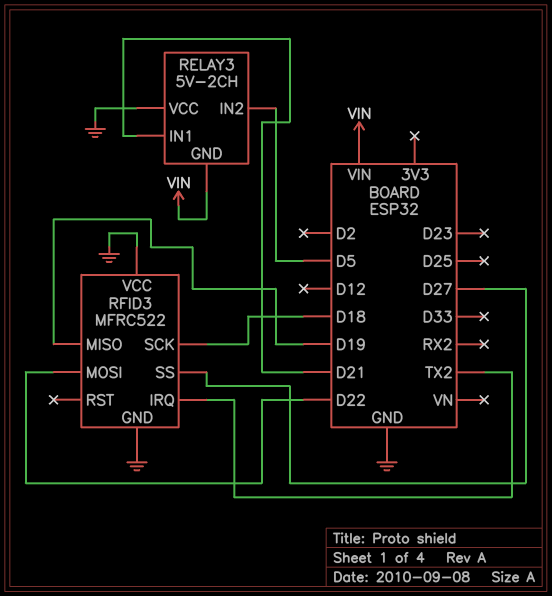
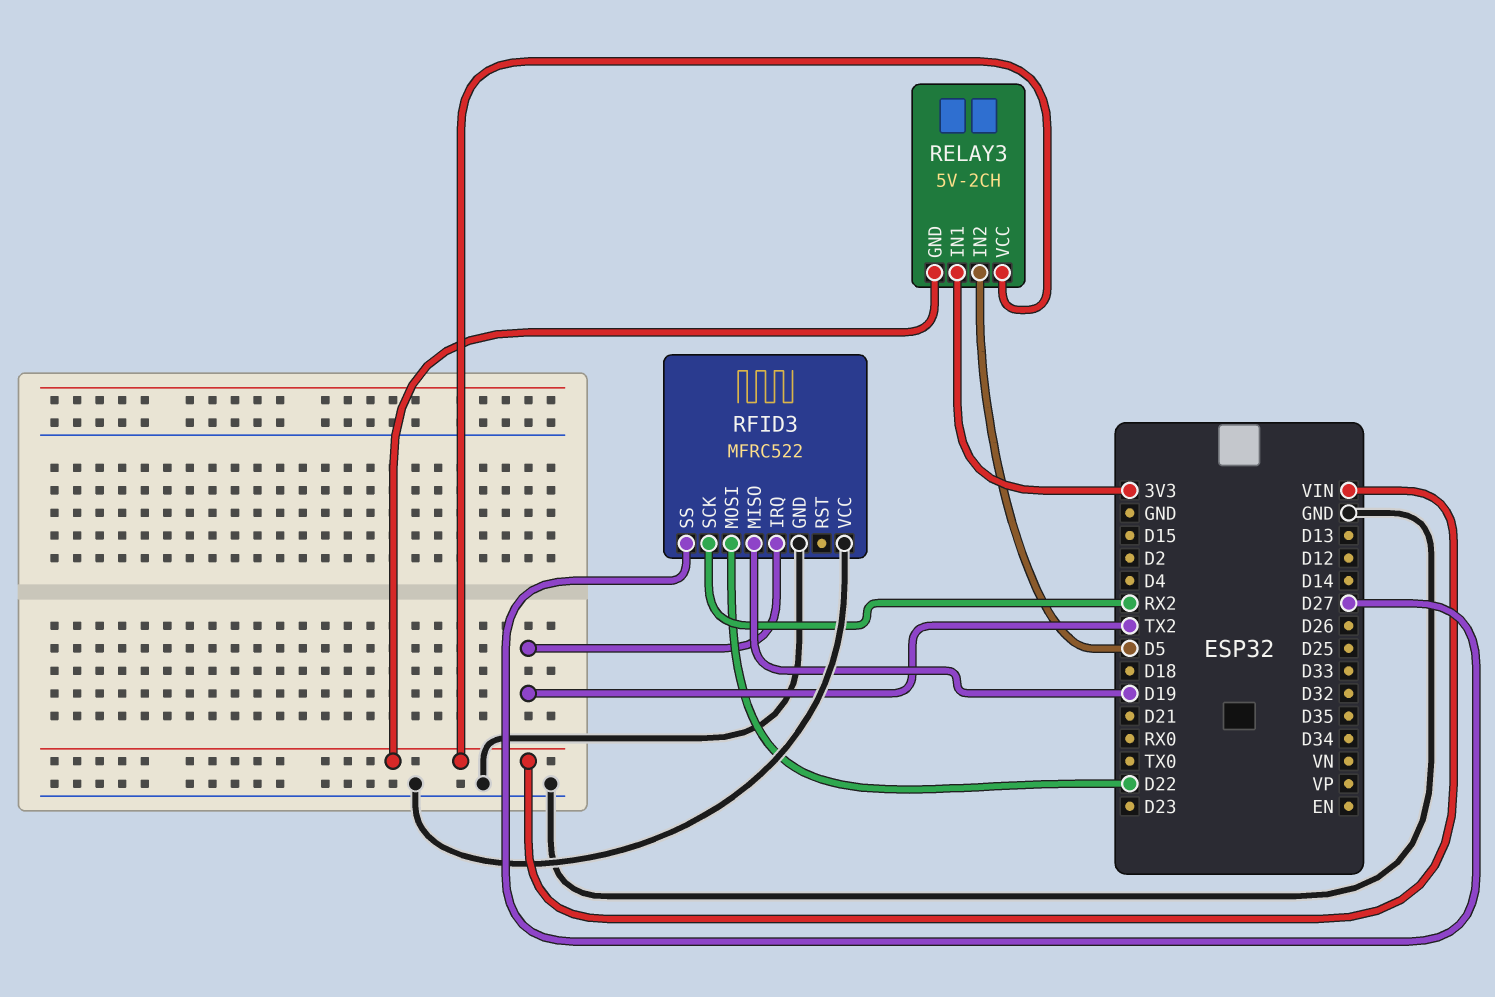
RELAY3 pin IN1: D21 -> 3V3
RELAY3 pin VCC: GND -> VIN
RFID3 pin SCK: D18 -> RX2

